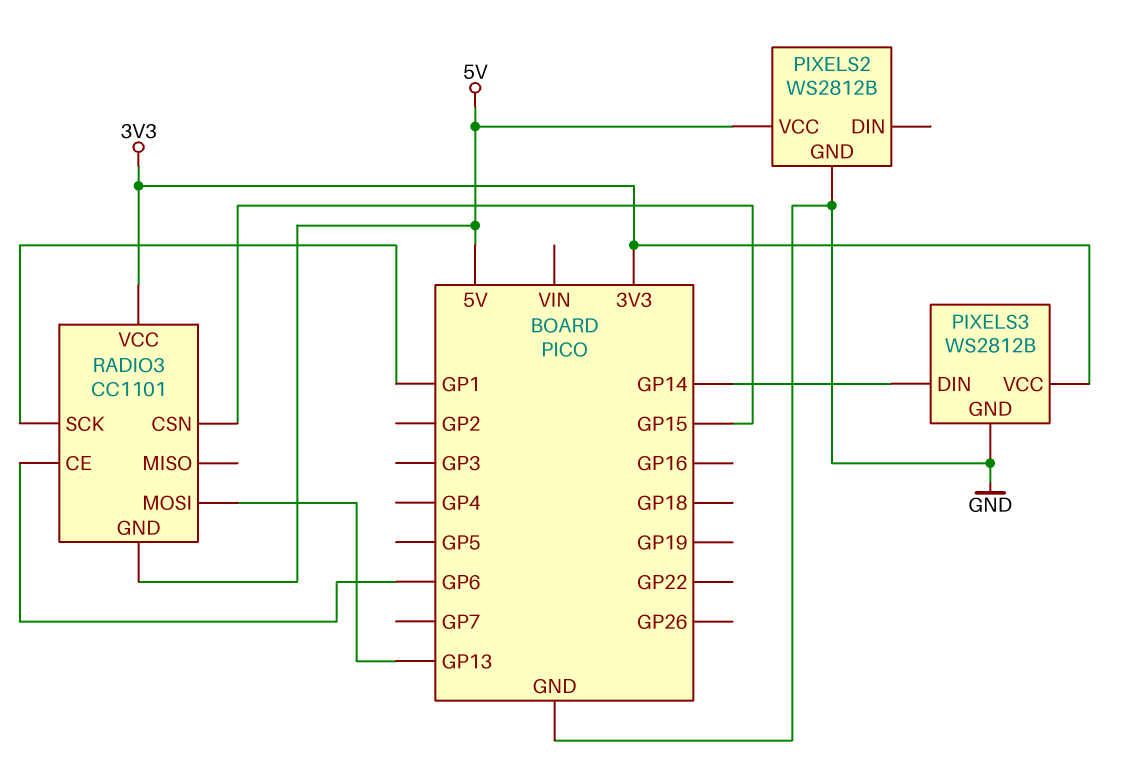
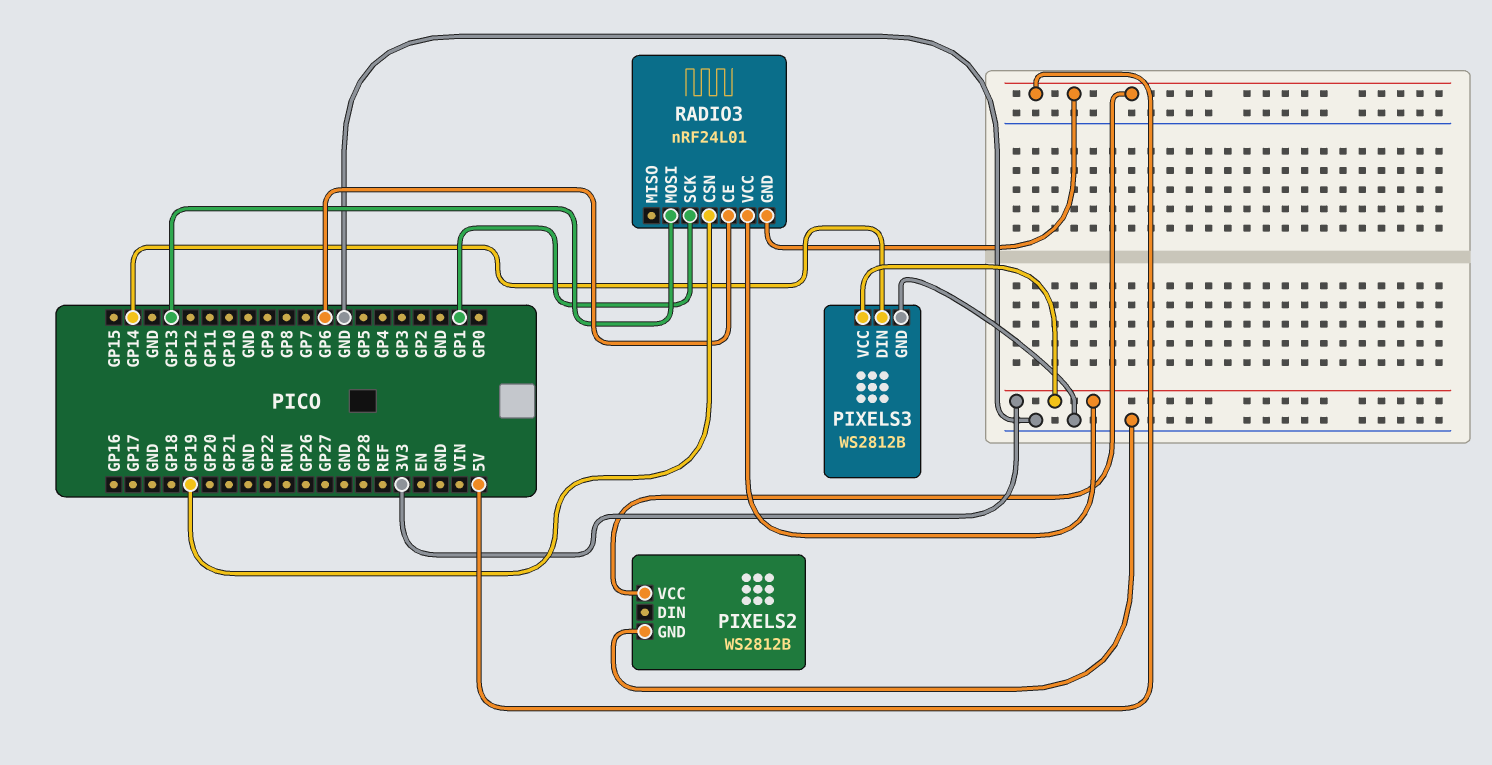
RADIO3: CC1101 -> nRF24L01
RADIO3 pin CSN: GP15 -> GP19

